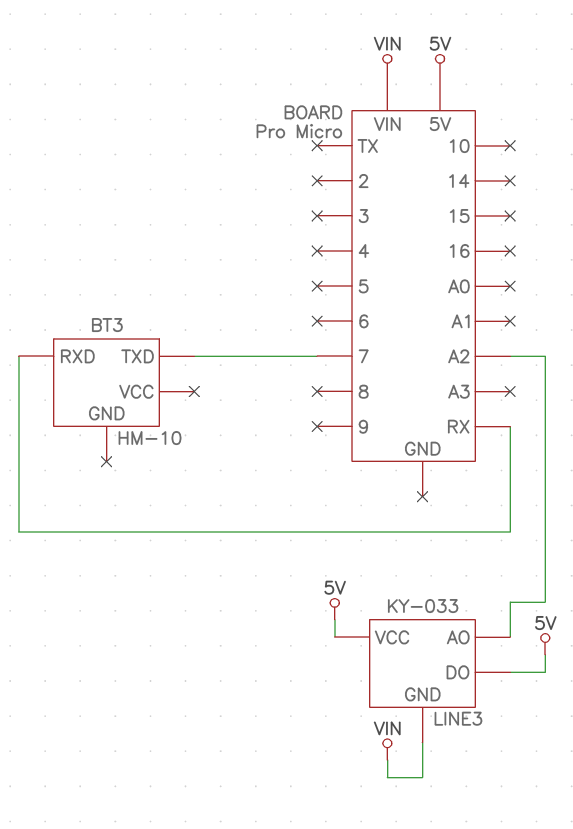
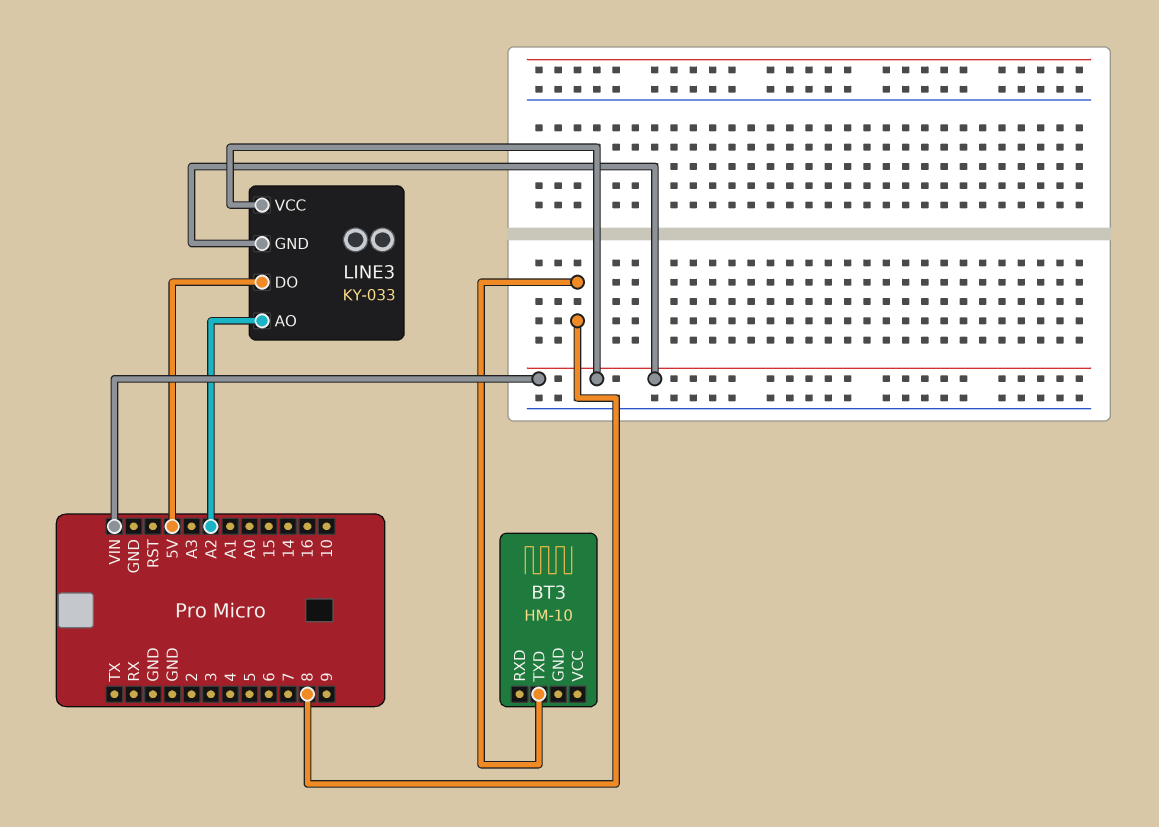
BT3 pin RXD: RX -> none
BT3 pin TXD: 7 -> 8
LINE3 pin VCC: 5V -> VIN

